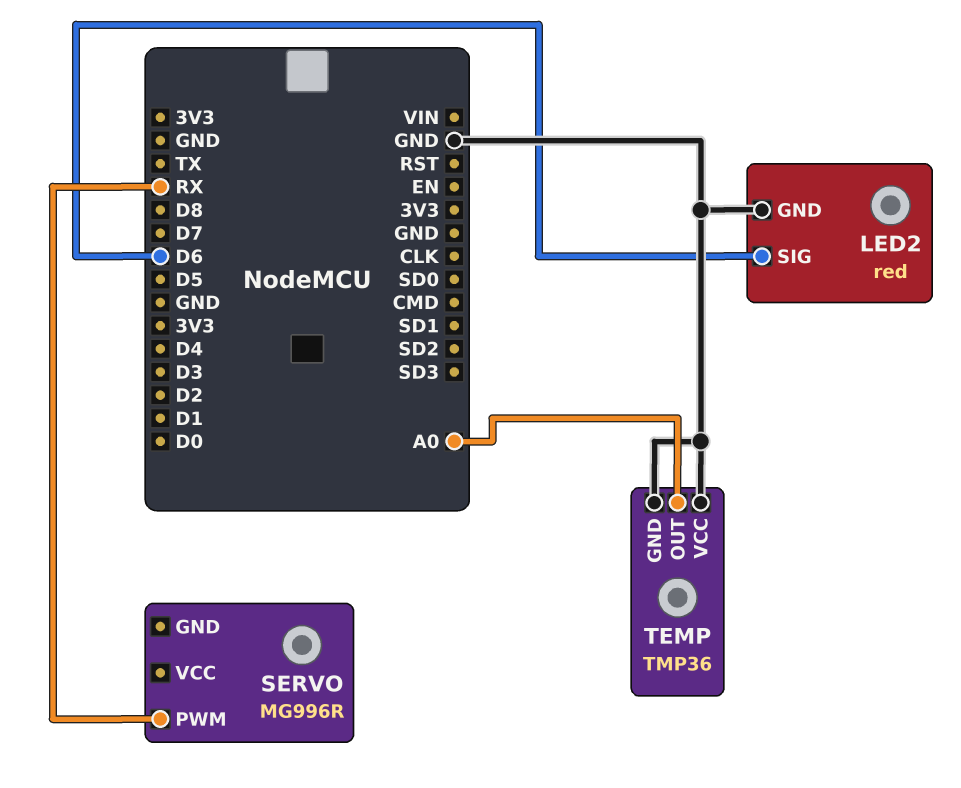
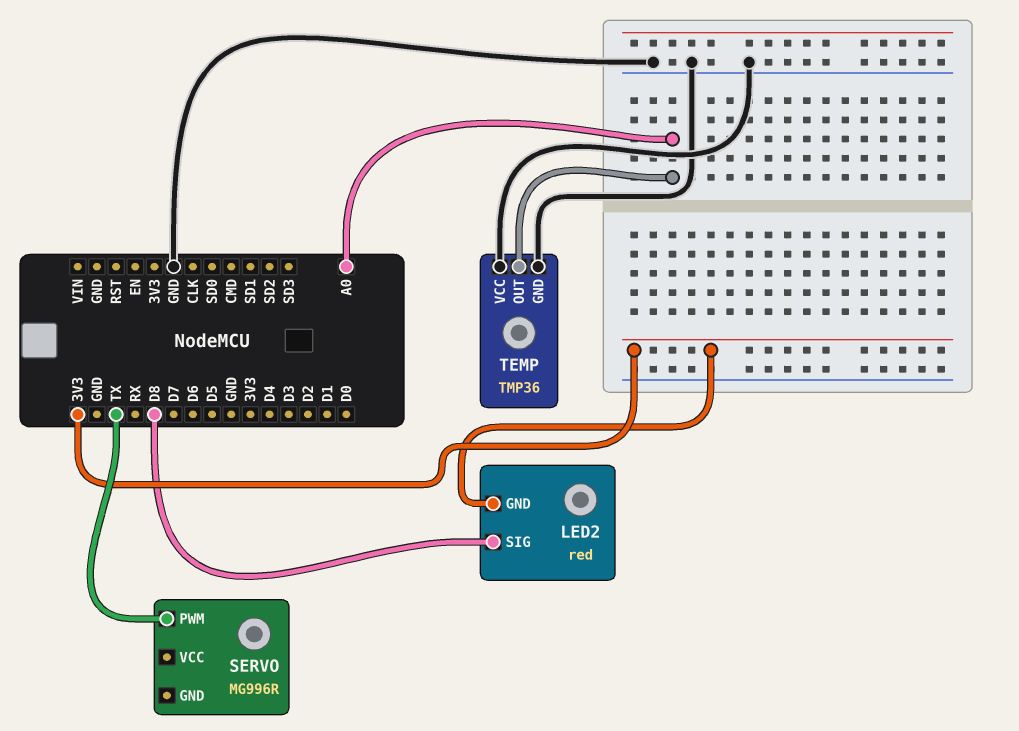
LED2 pin GND: GND -> 3V3
LED2 pin SIG: D6 -> D8
SERVO pin PWM: RX -> TX

